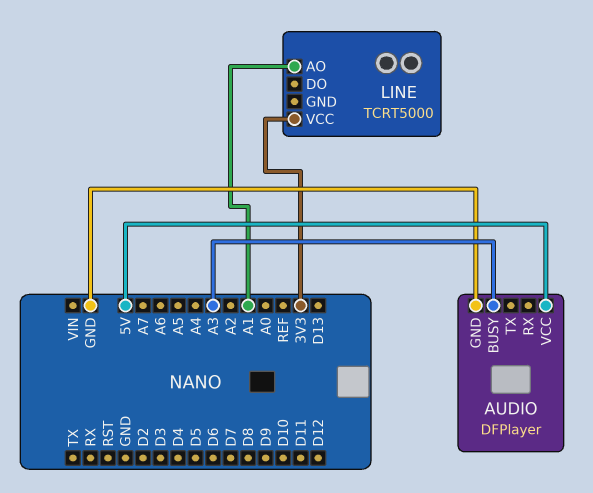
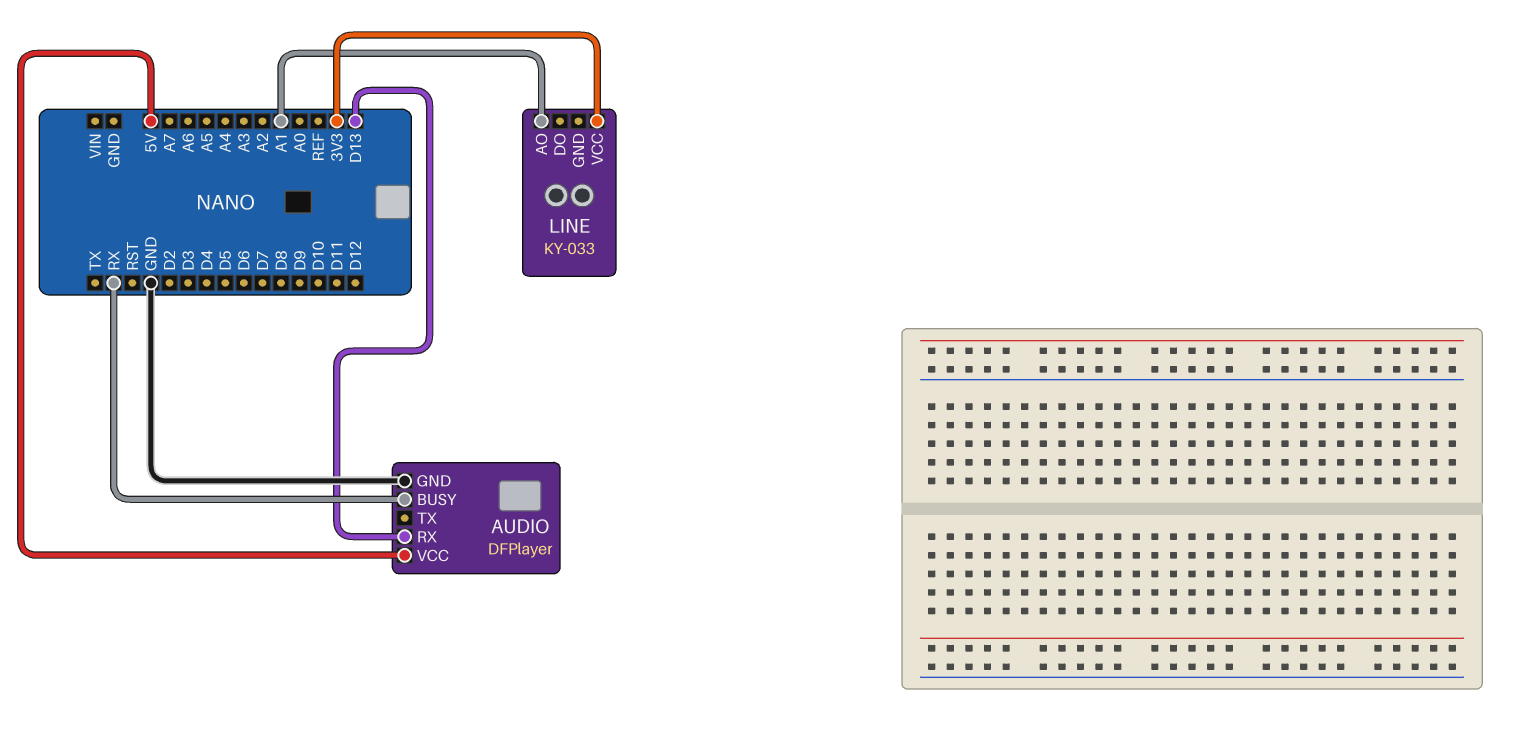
AUDIO pin BUSY: A3 -> RX
AUDIO pin RX: none -> D13
LINE: TCRT5000 -> KY-033

